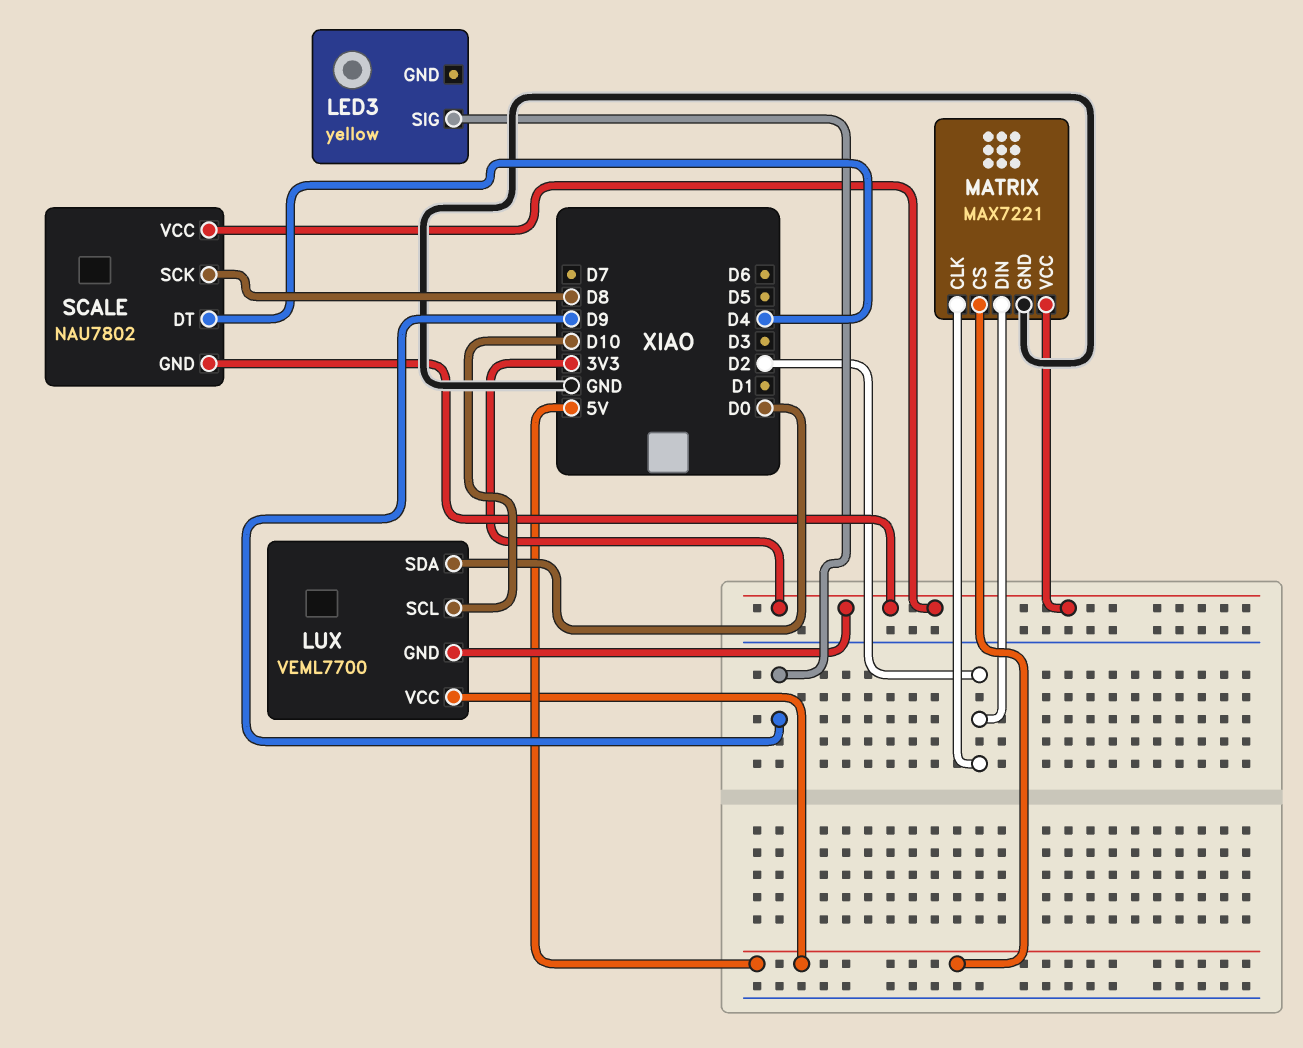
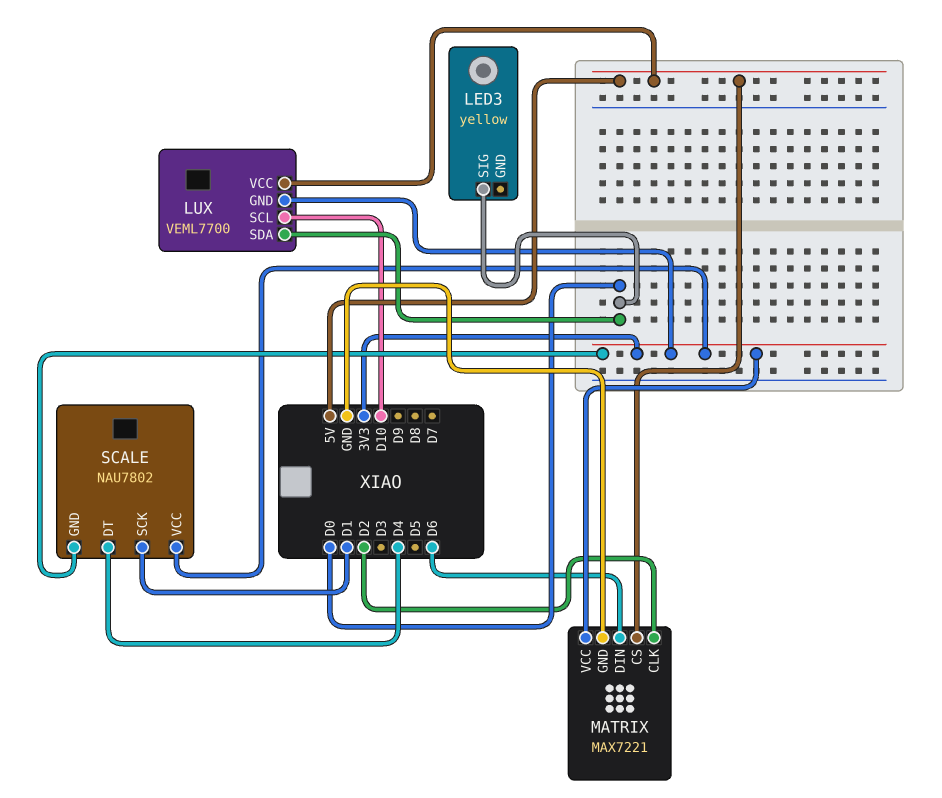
LED3 pin SIG: D9 -> D0
MATRIX pin DIN: D2 -> D6
SCALE pin SCK: D8 -> D1

